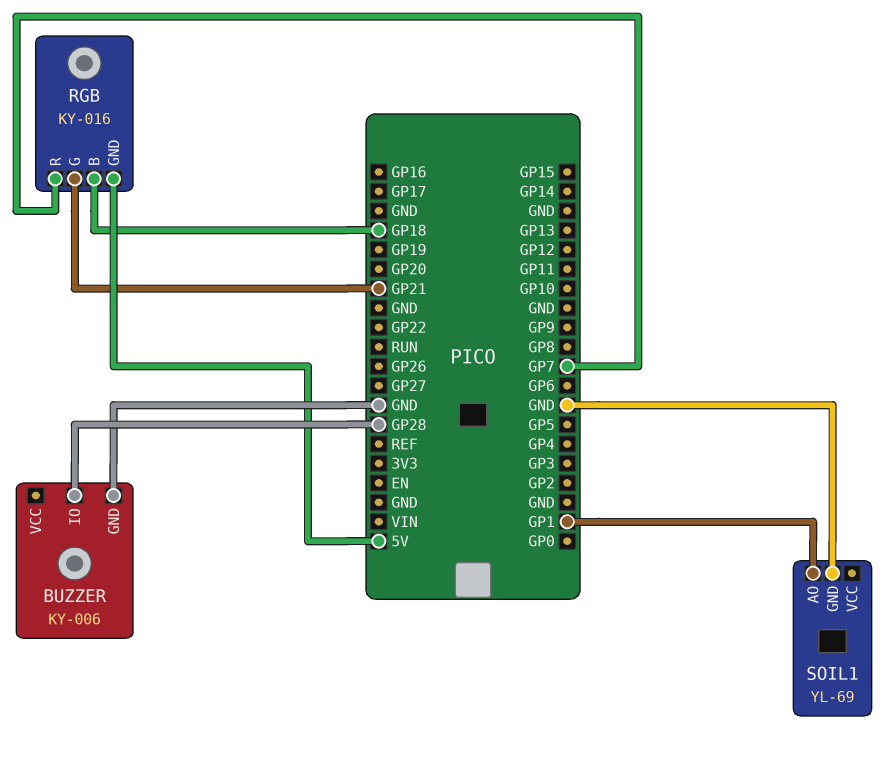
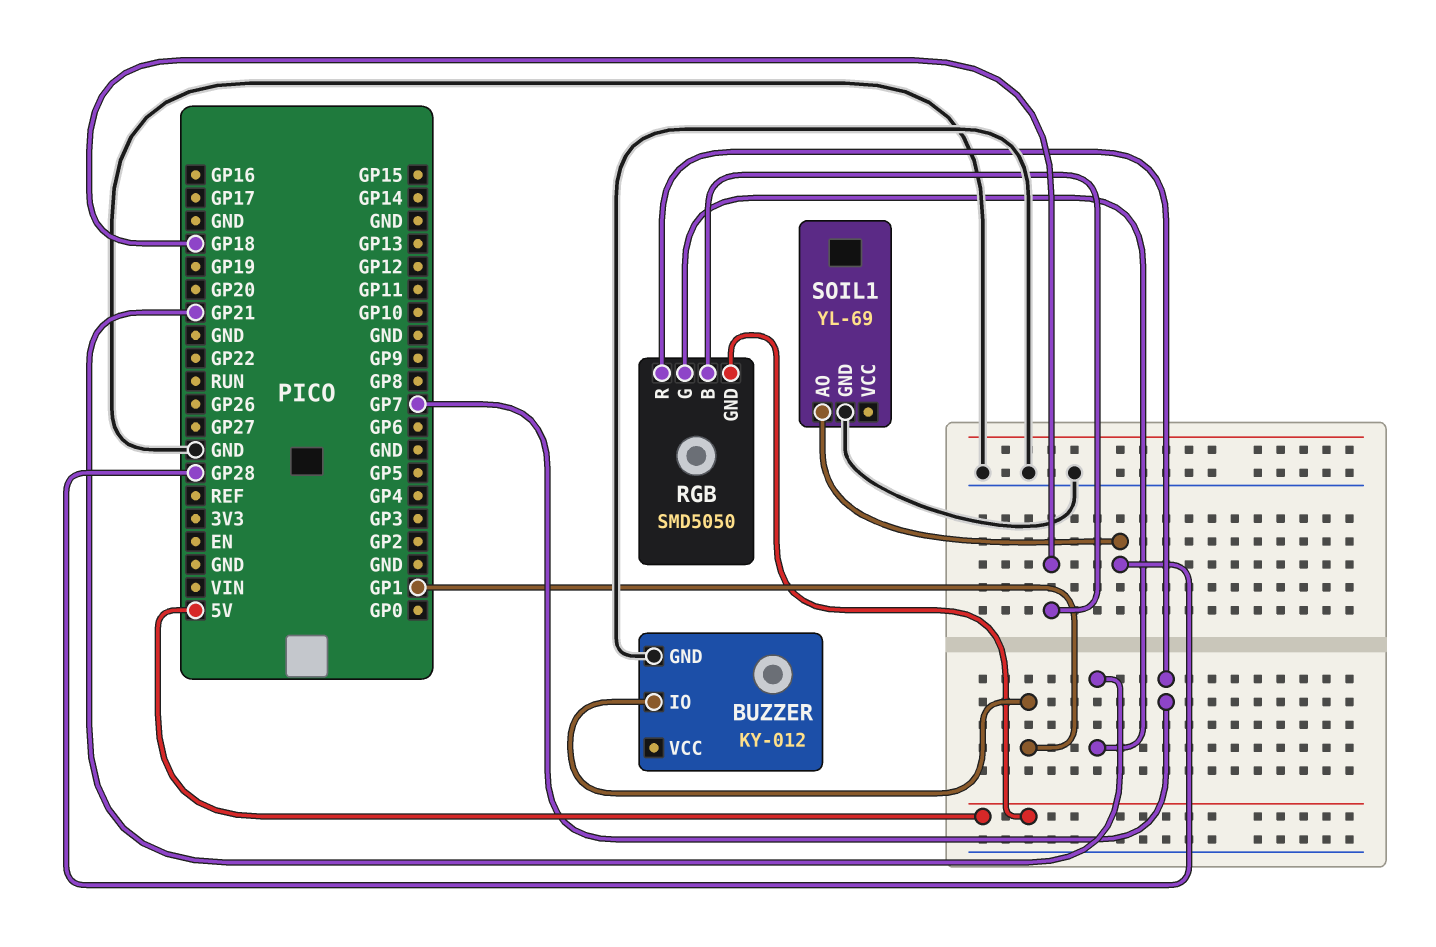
BUZZER: KY-006 -> KY-012
BUZZER pin IO: GP28 -> GP1
RGB: KY-016 -> SMD5050
SOIL1 pin AO: GP1 -> GP28

